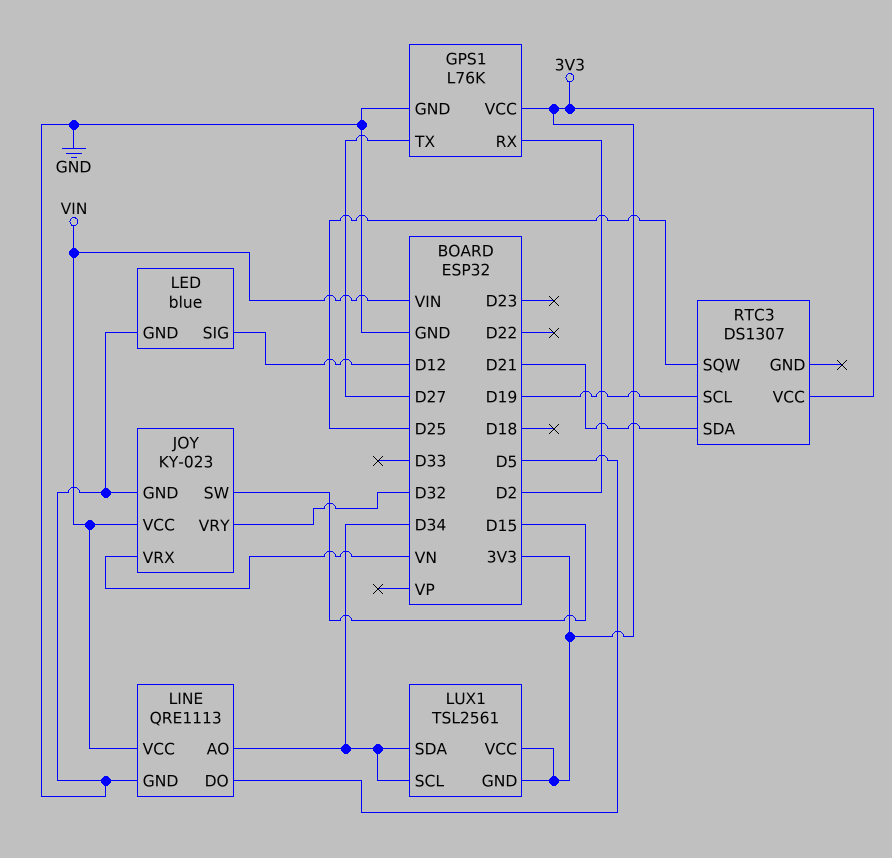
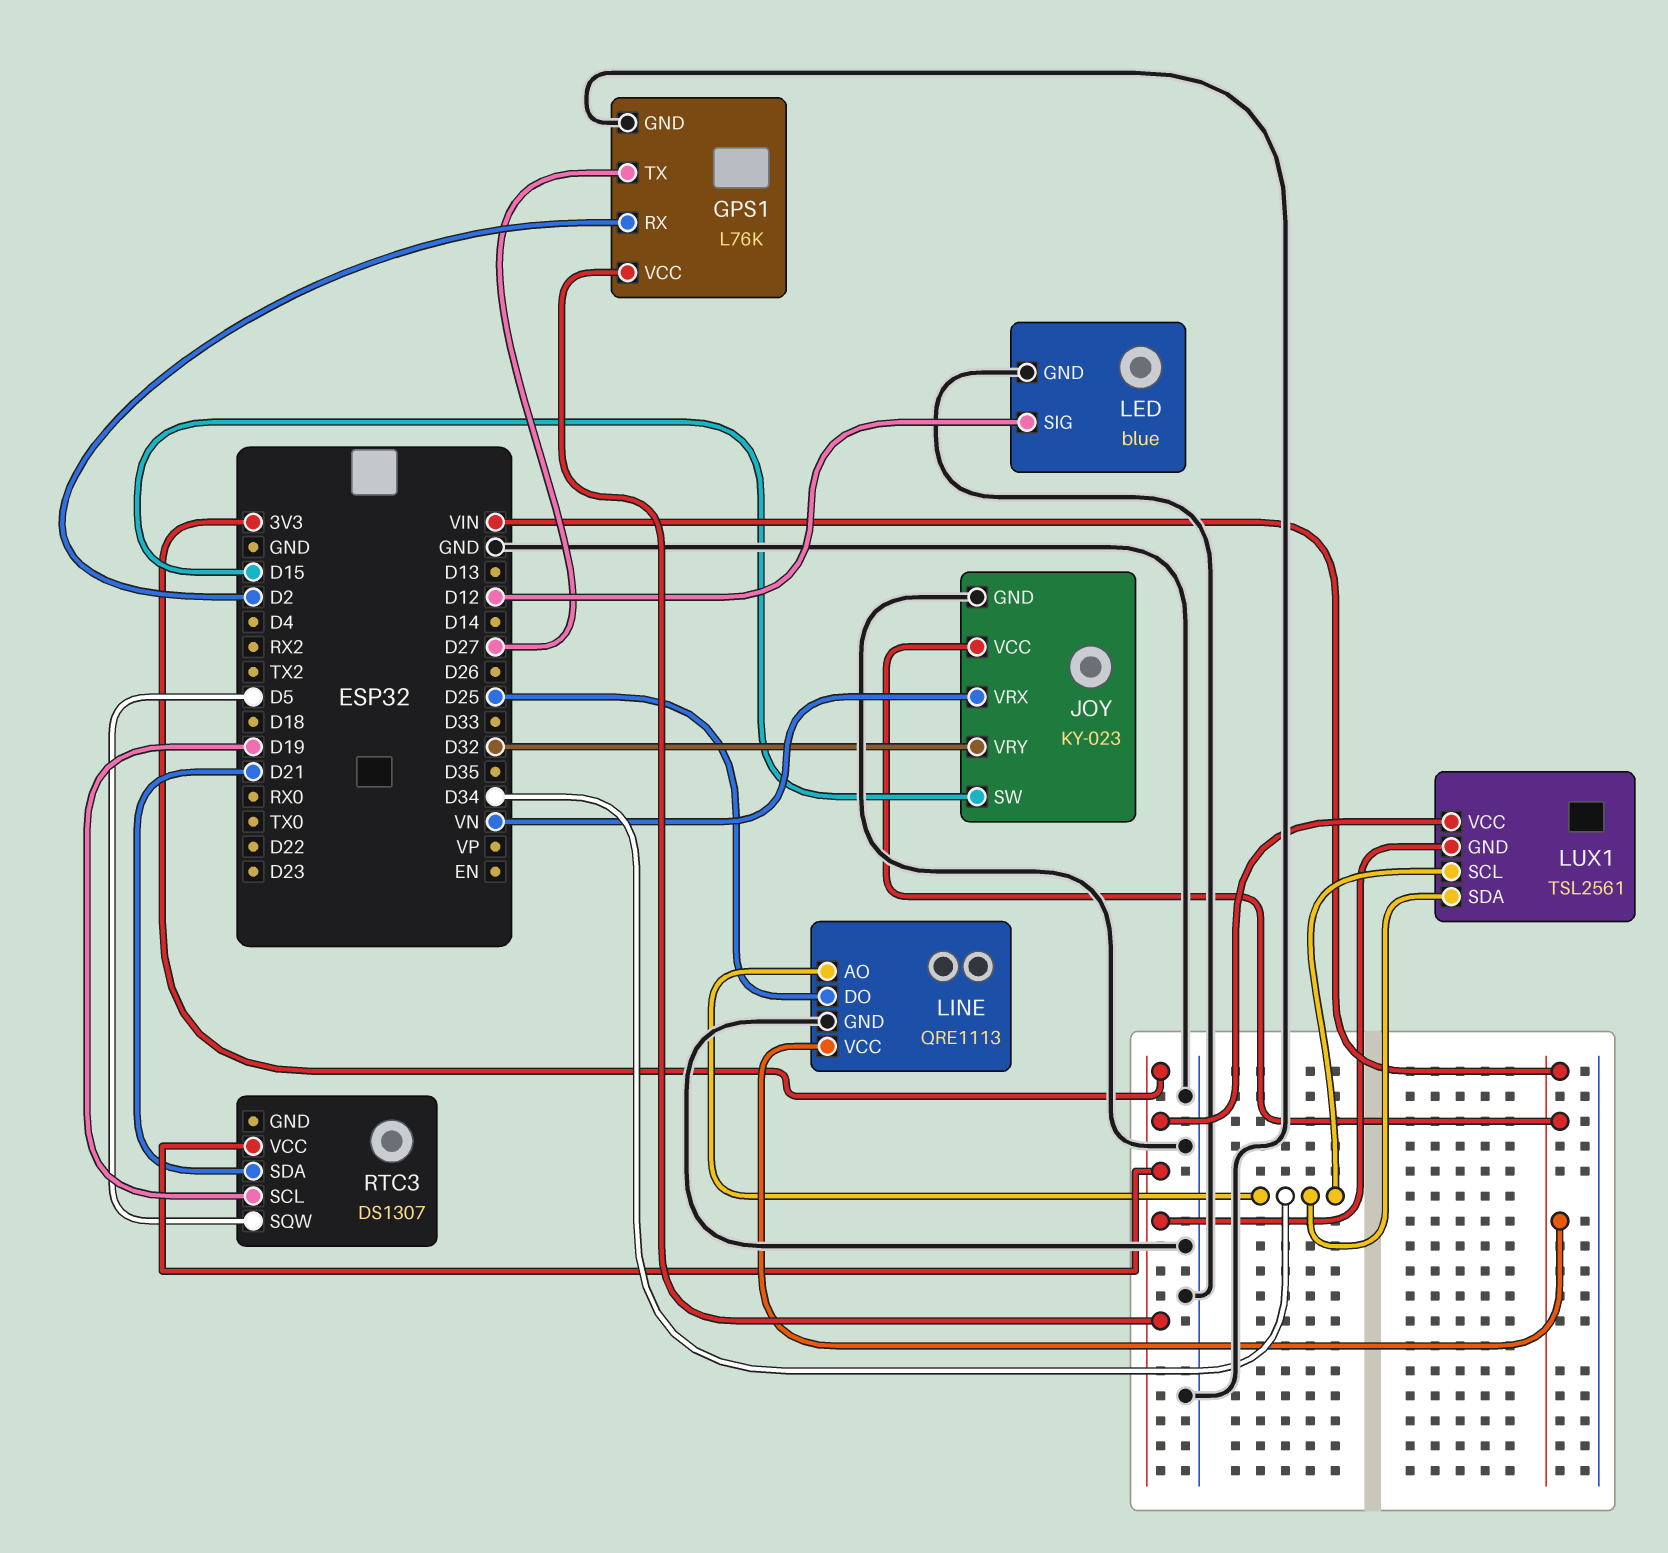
LINE pin DO: D5 -> D25
RTC3 pin SQW: D25 -> D5

